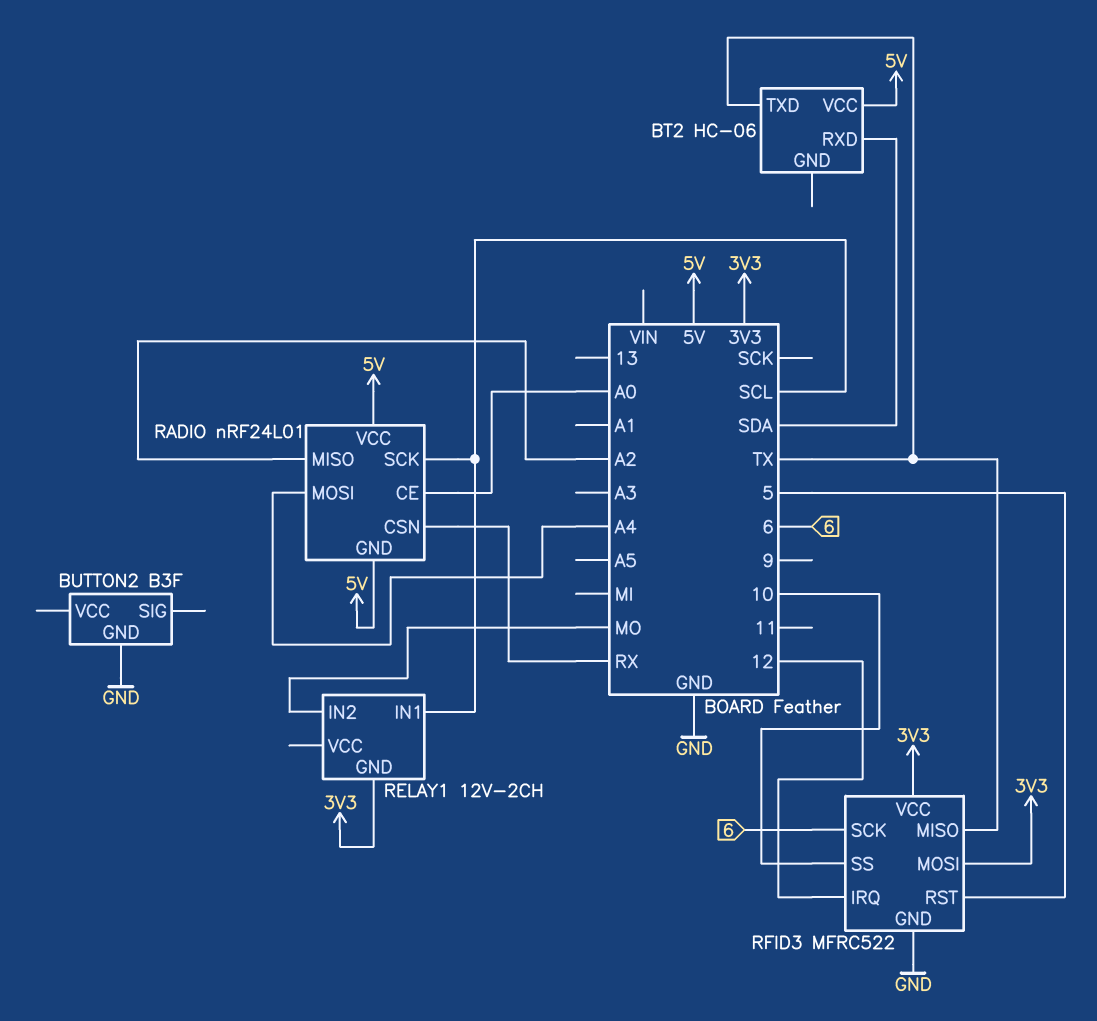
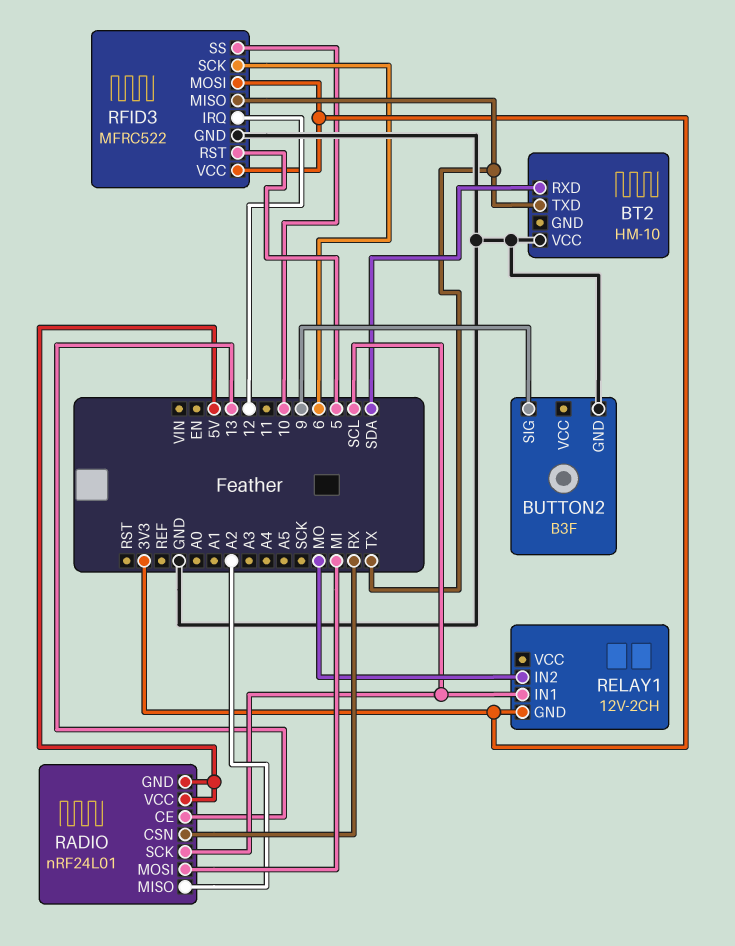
BT2: HC-06 -> HM-10
BT2 pin VCC: 5V -> GND
BUTTON2 pin SIG: none -> 9
RADIO pin CE: A0 -> 13
RADIO pin MOSI: A4 -> MI

